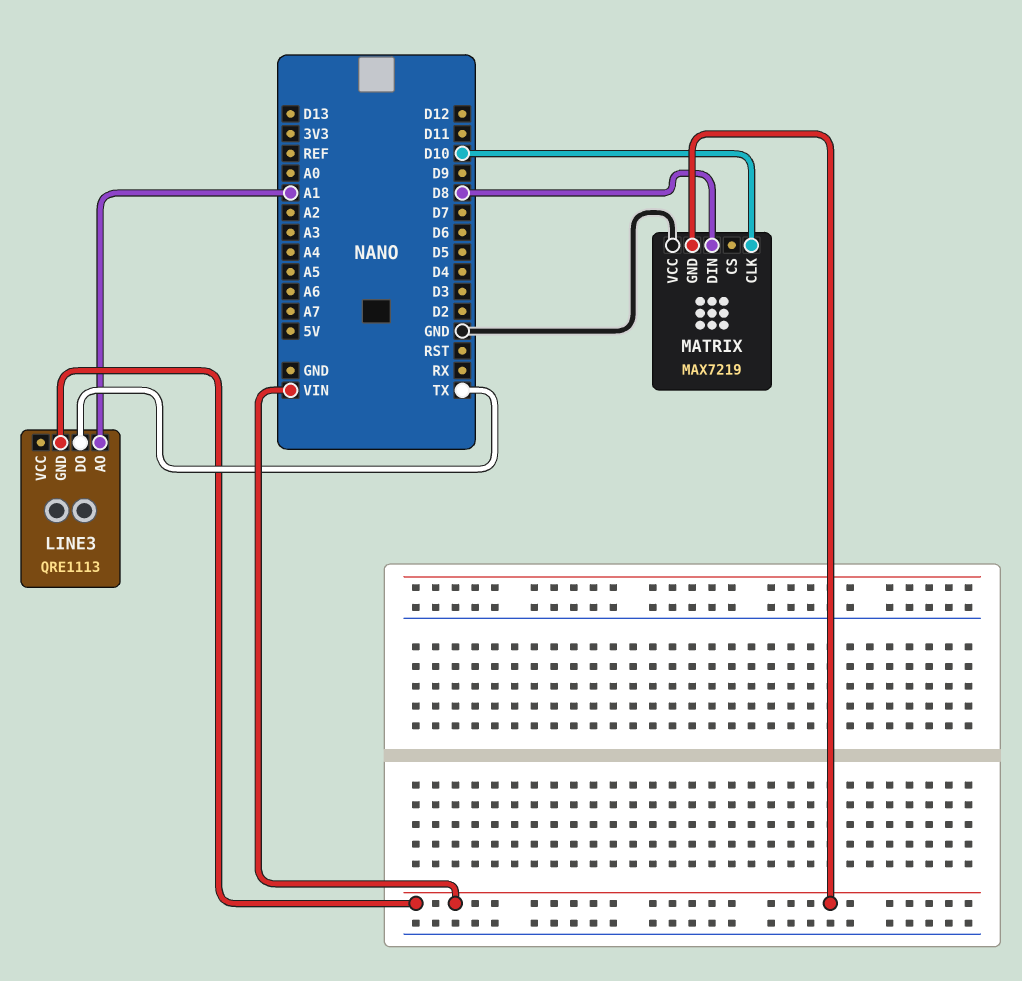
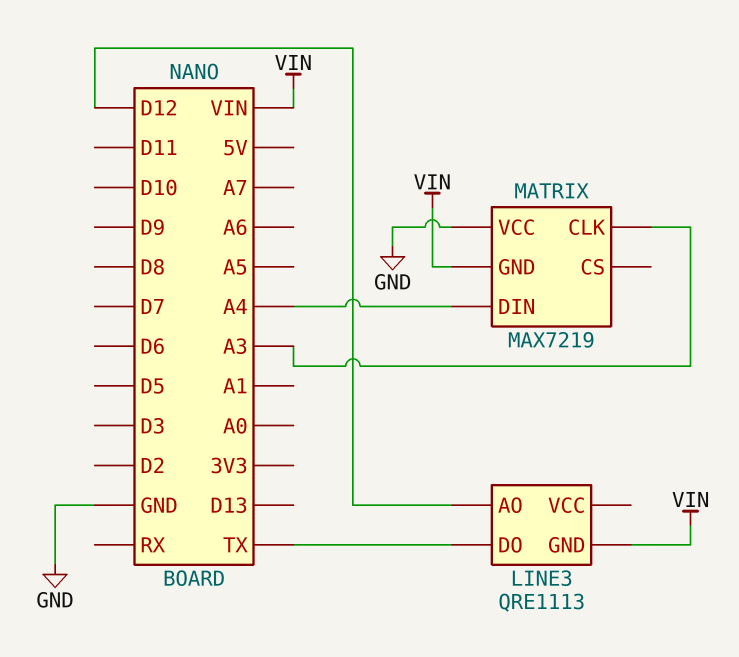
LINE3 pin AO: A1 -> D12
MATRIX pin CLK: D10 -> A3
MATRIX pin DIN: D8 -> A4

